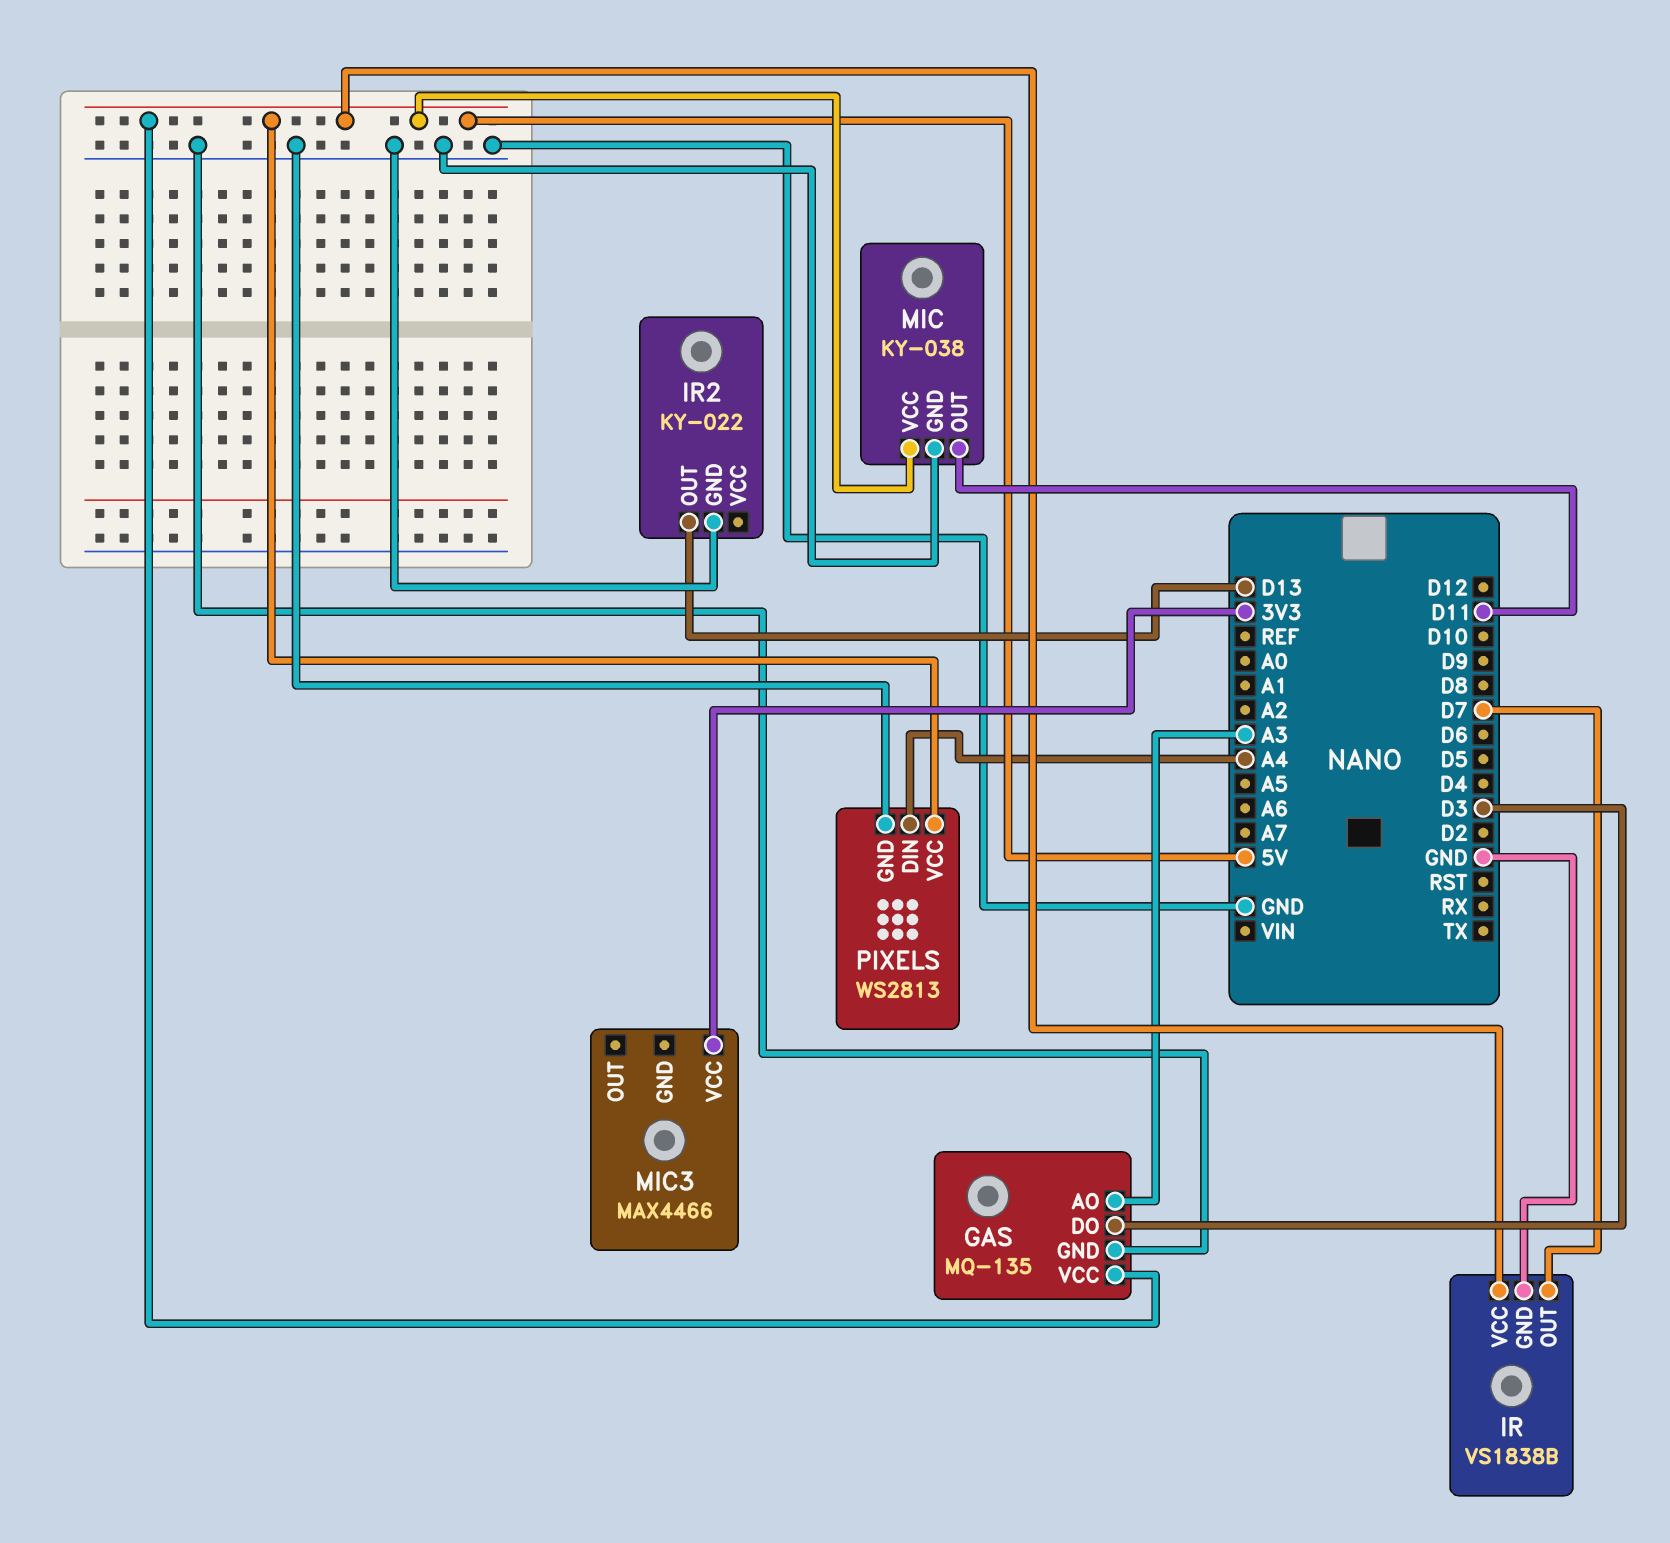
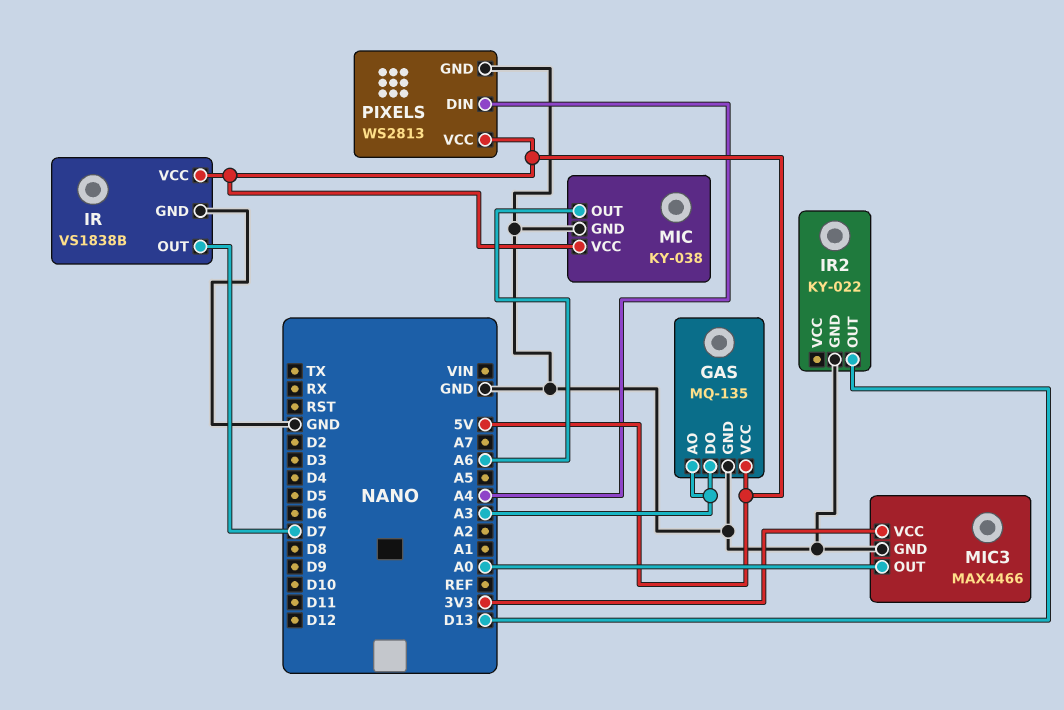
GAS pin DO: D3 -> A3
MIC pin OUT: D11 -> A6
MIC3 pin GND: none -> GND
MIC3 pin OUT: none -> A0

